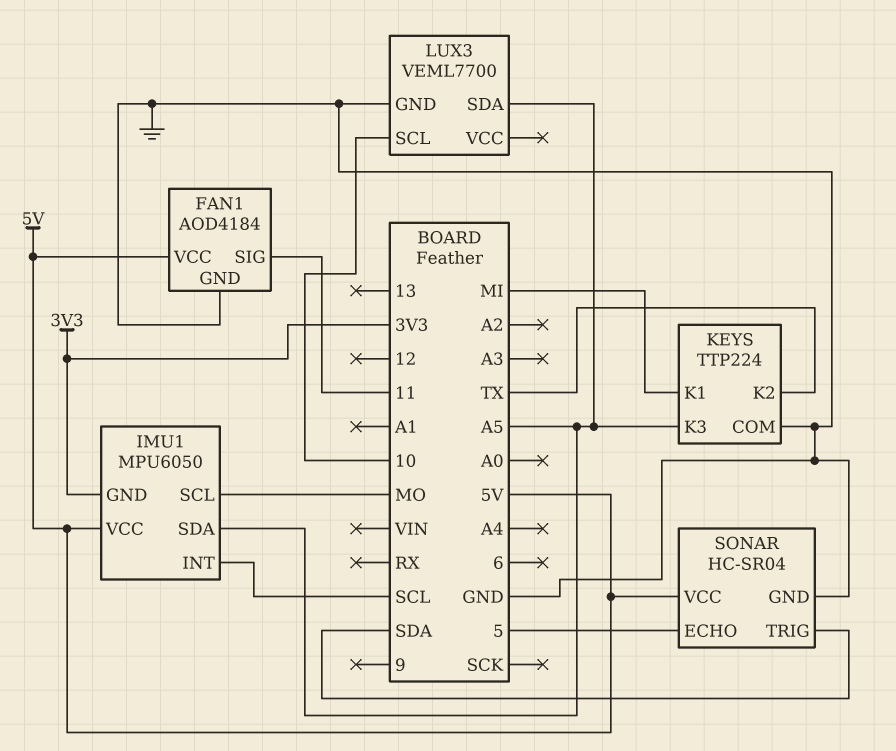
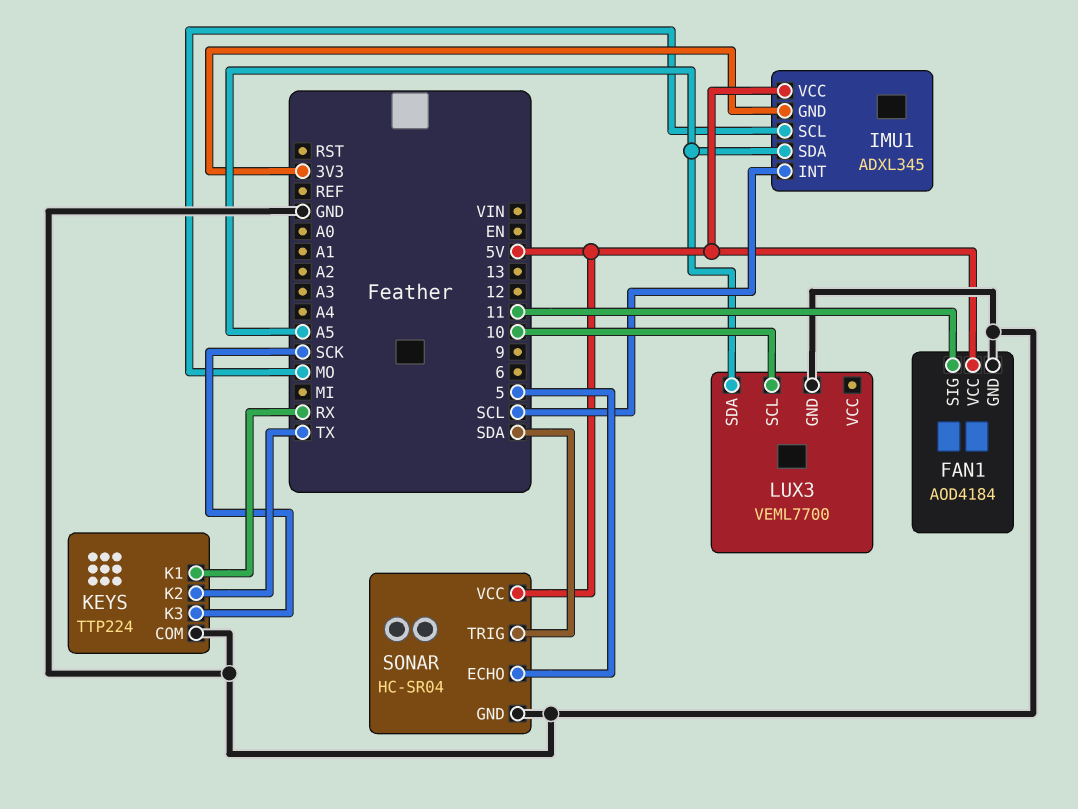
IMU1: MPU6050 -> ADXL345
KEYS pin K1: MI -> RX
KEYS pin K3: A5 -> SCK

